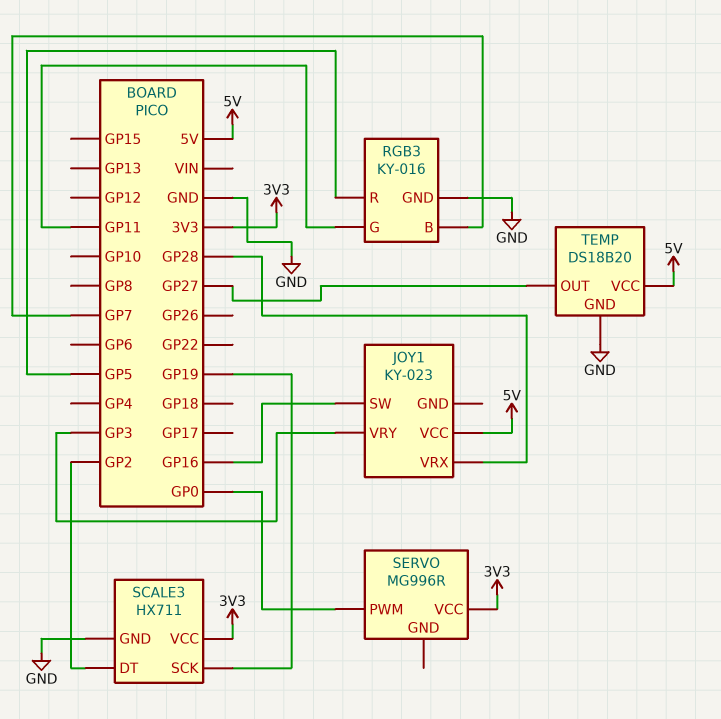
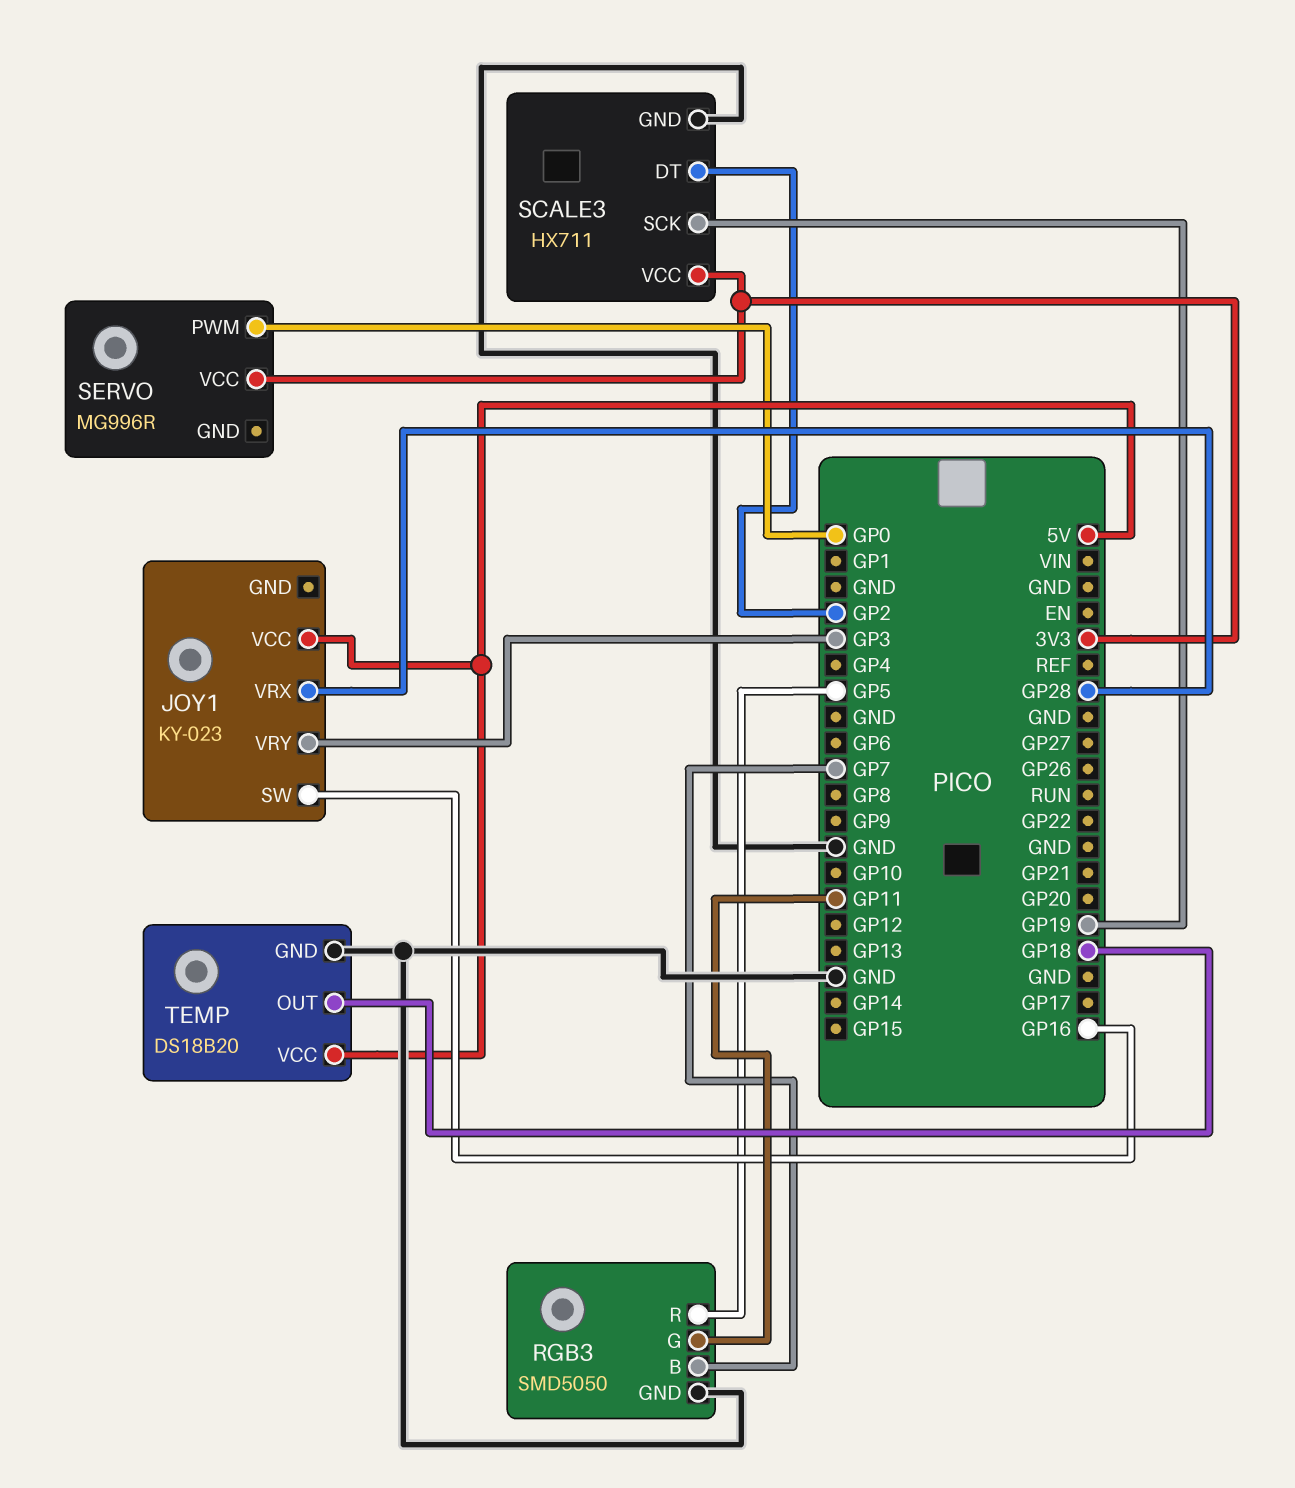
RGB3: KY-016 -> SMD5050
TEMP pin OUT: GP27 -> GP18

